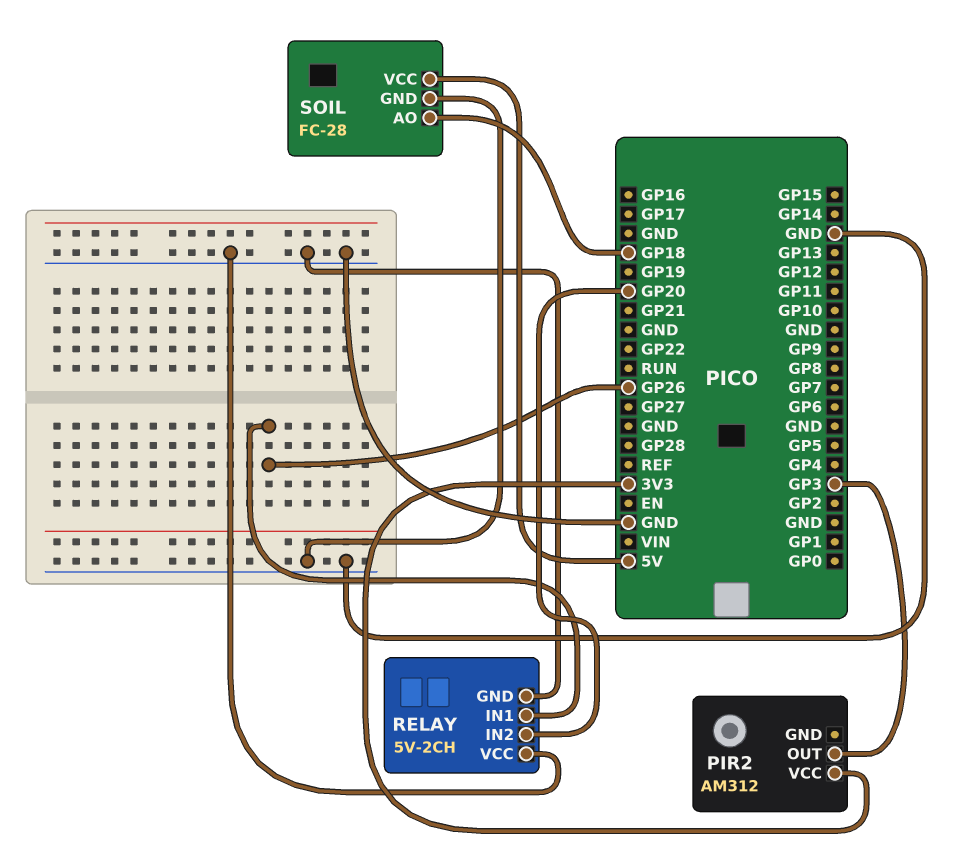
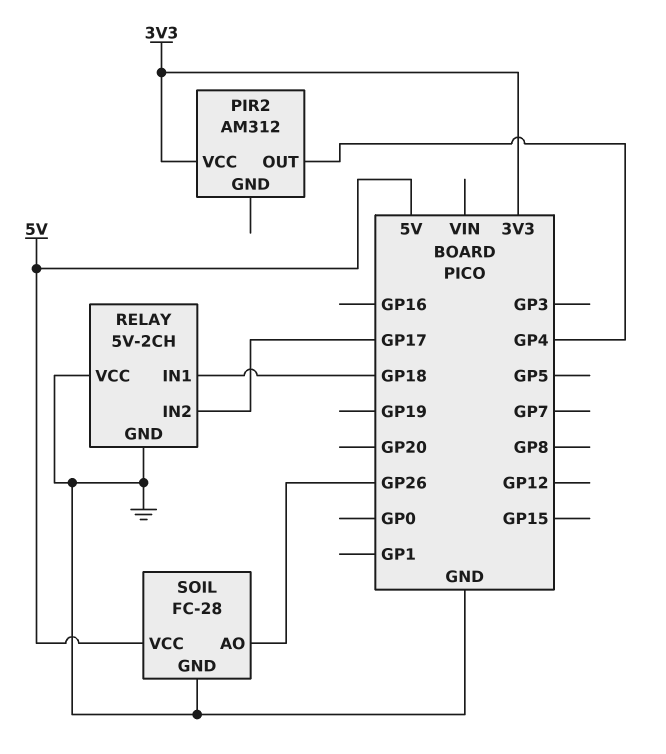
PIR2 pin OUT: GP3 -> GP4
RELAY pin IN1: GP26 -> GP18
RELAY pin IN2: GP20 -> GP17
SOIL pin AO: GP18 -> GP26

